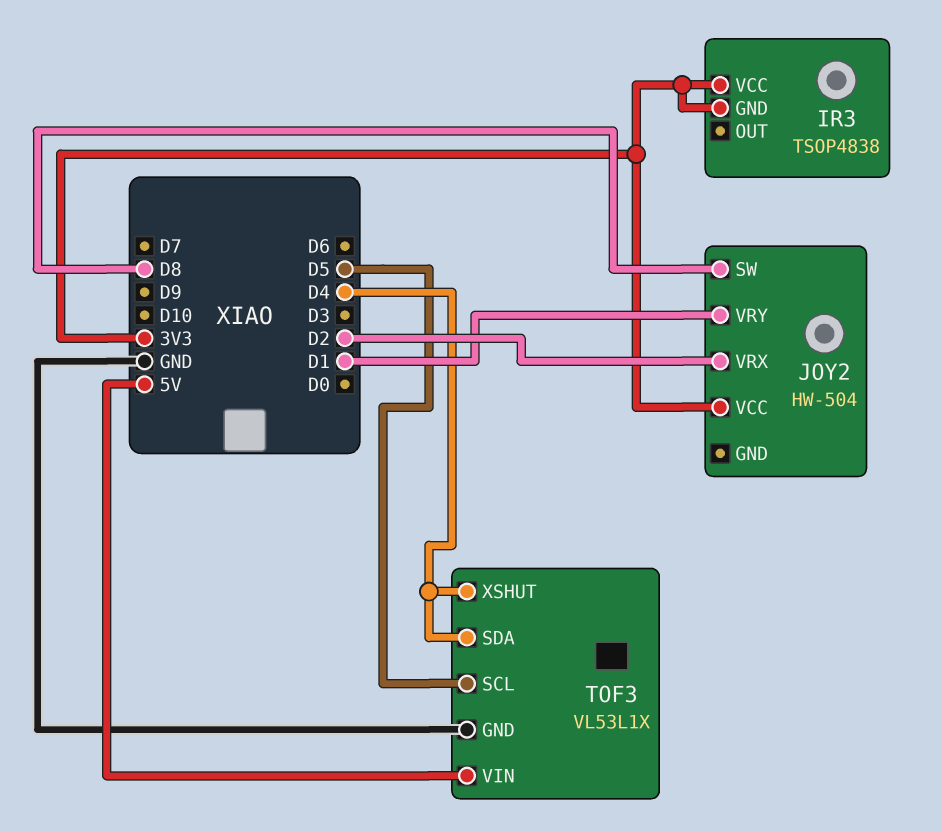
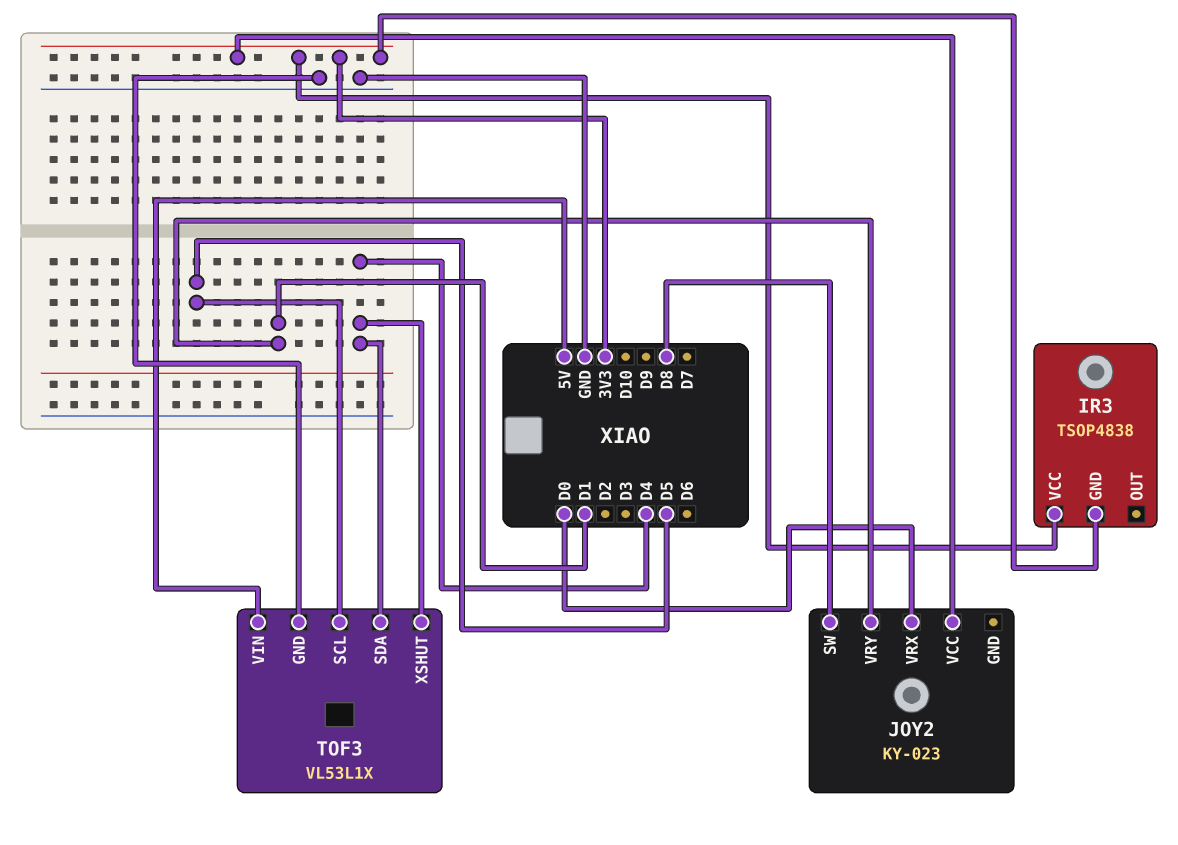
JOY2: HW-504 -> KY-023
JOY2 pin VRX: D2 -> D0

